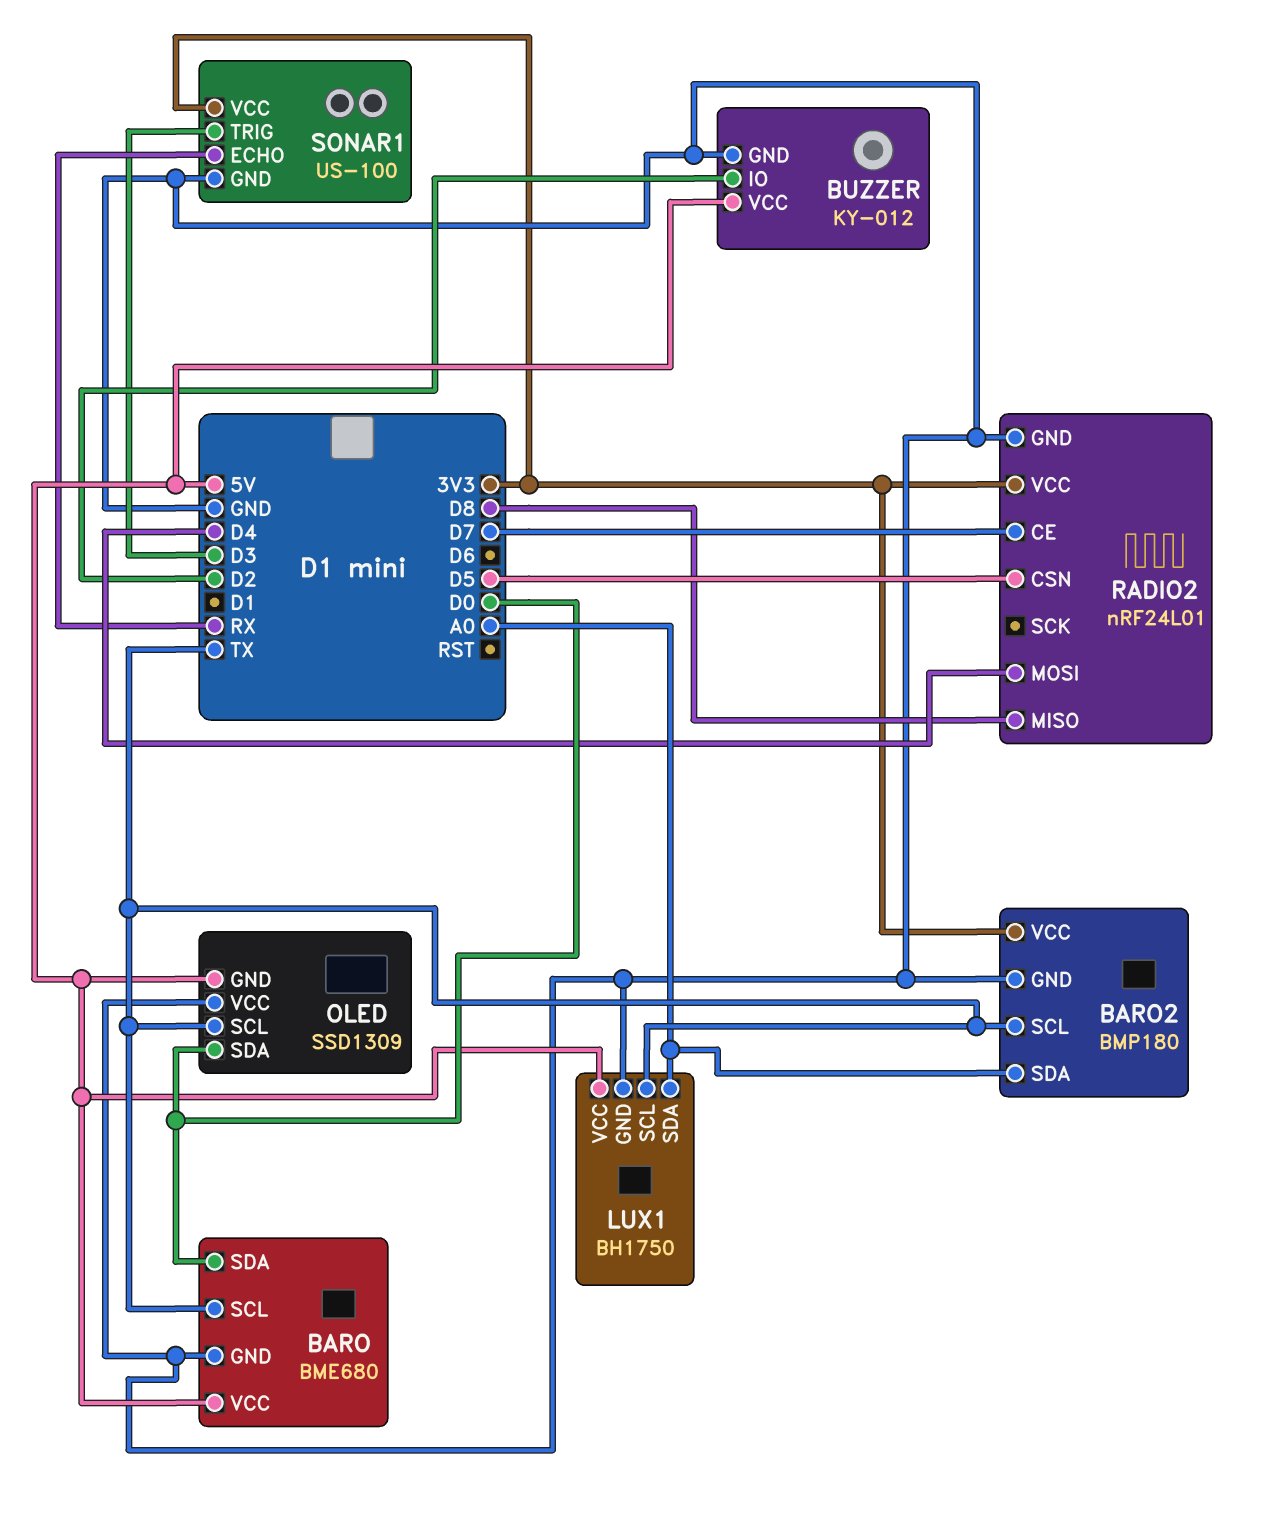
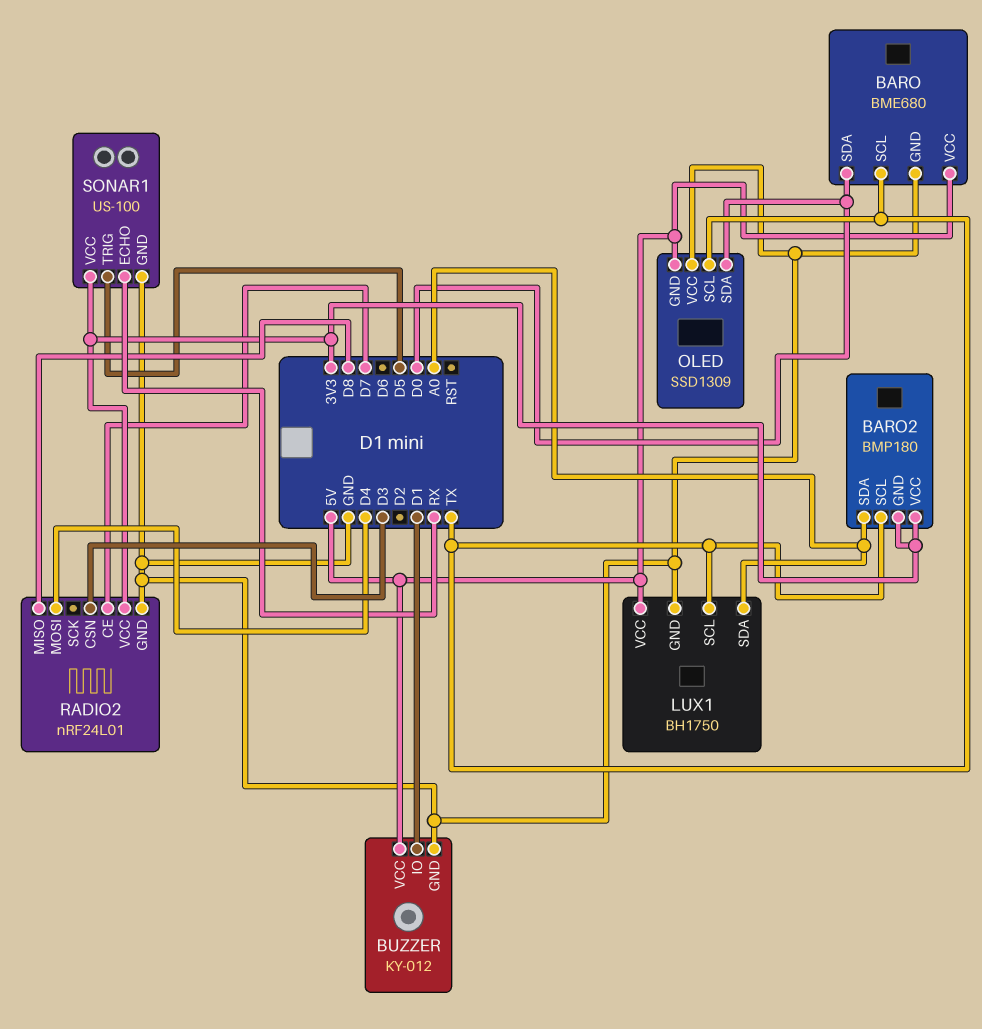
BARO2 pin GND: GND -> 3V3
BUZZER pin IO: D2 -> D1
RADIO2 pin CSN: D5 -> D3
SONAR1 pin TRIG: D3 -> D5

